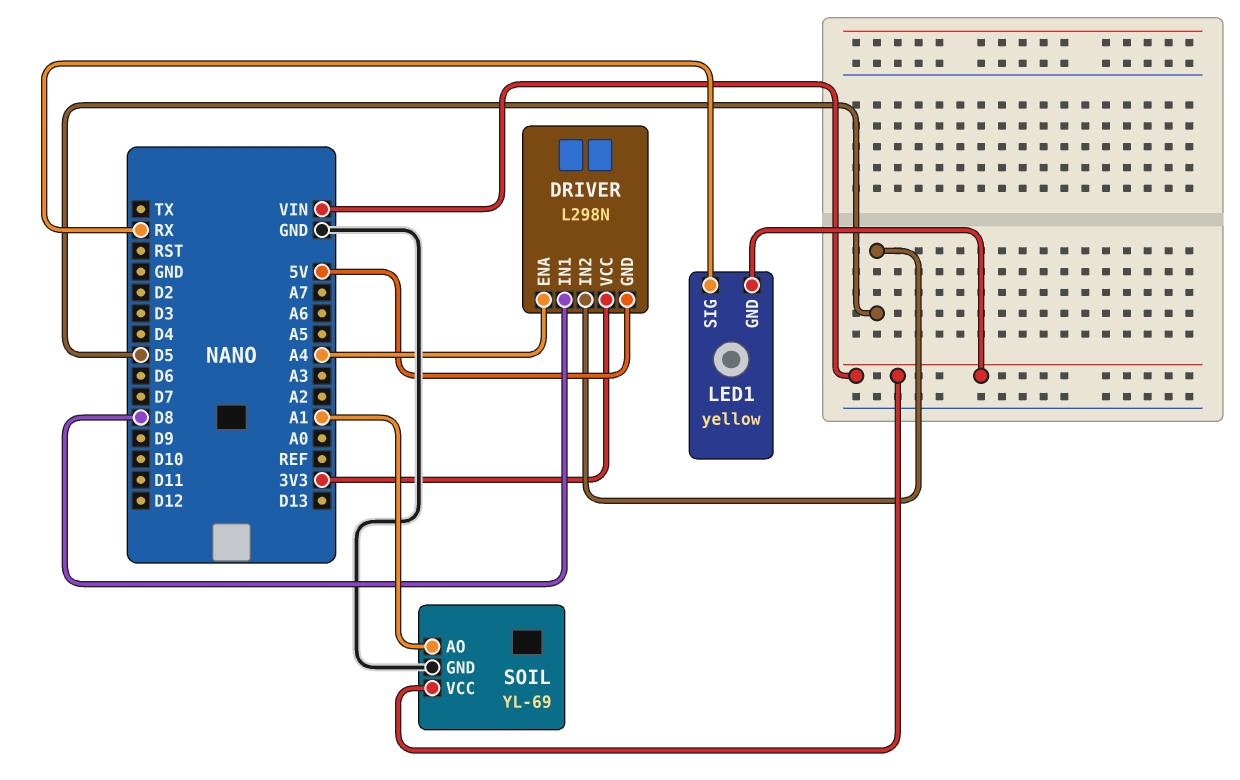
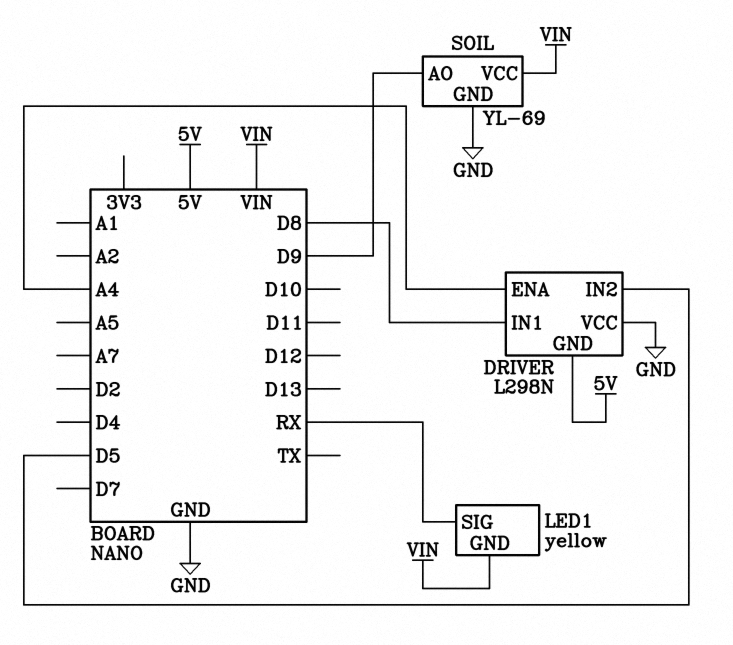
DRIVER pin VCC: 3V3 -> GND
SOIL pin AO: A1 -> D9

